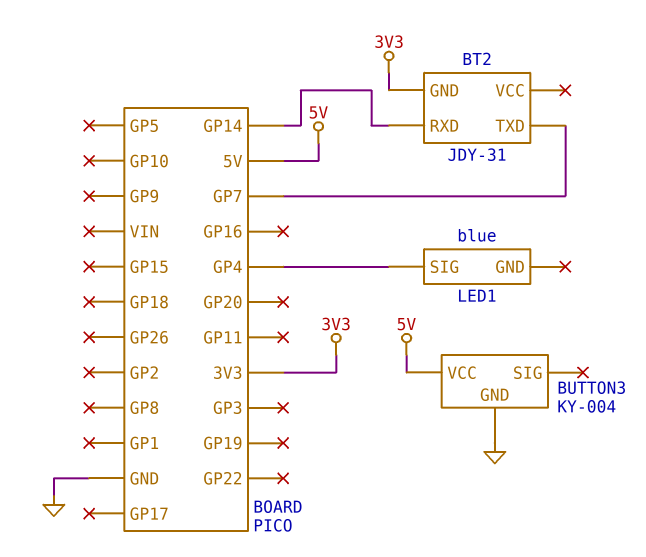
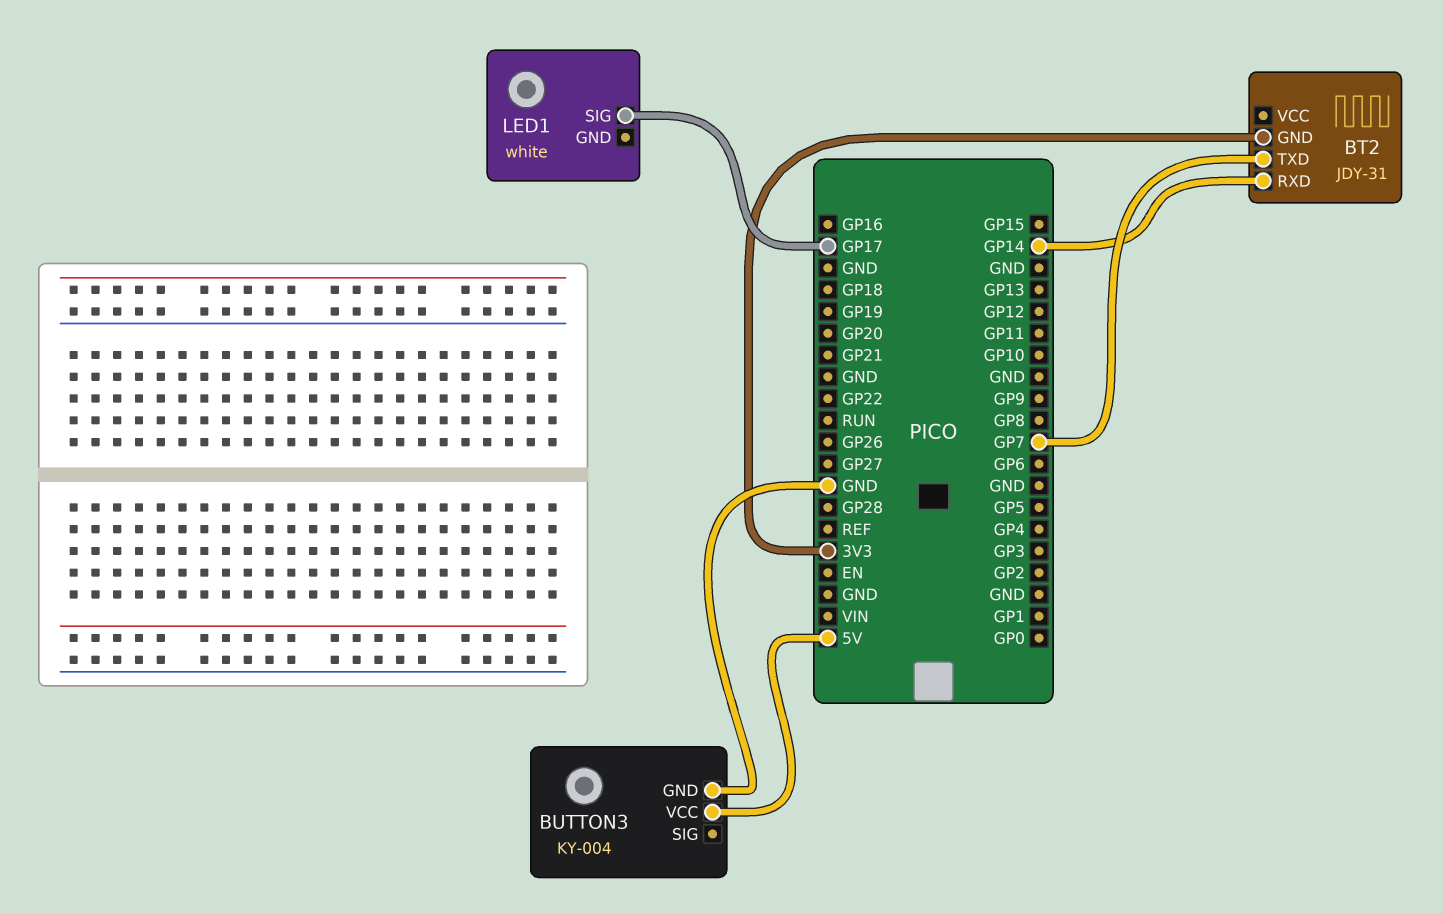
LED1: blue -> white
LED1 pin SIG: GP4 -> GP17

